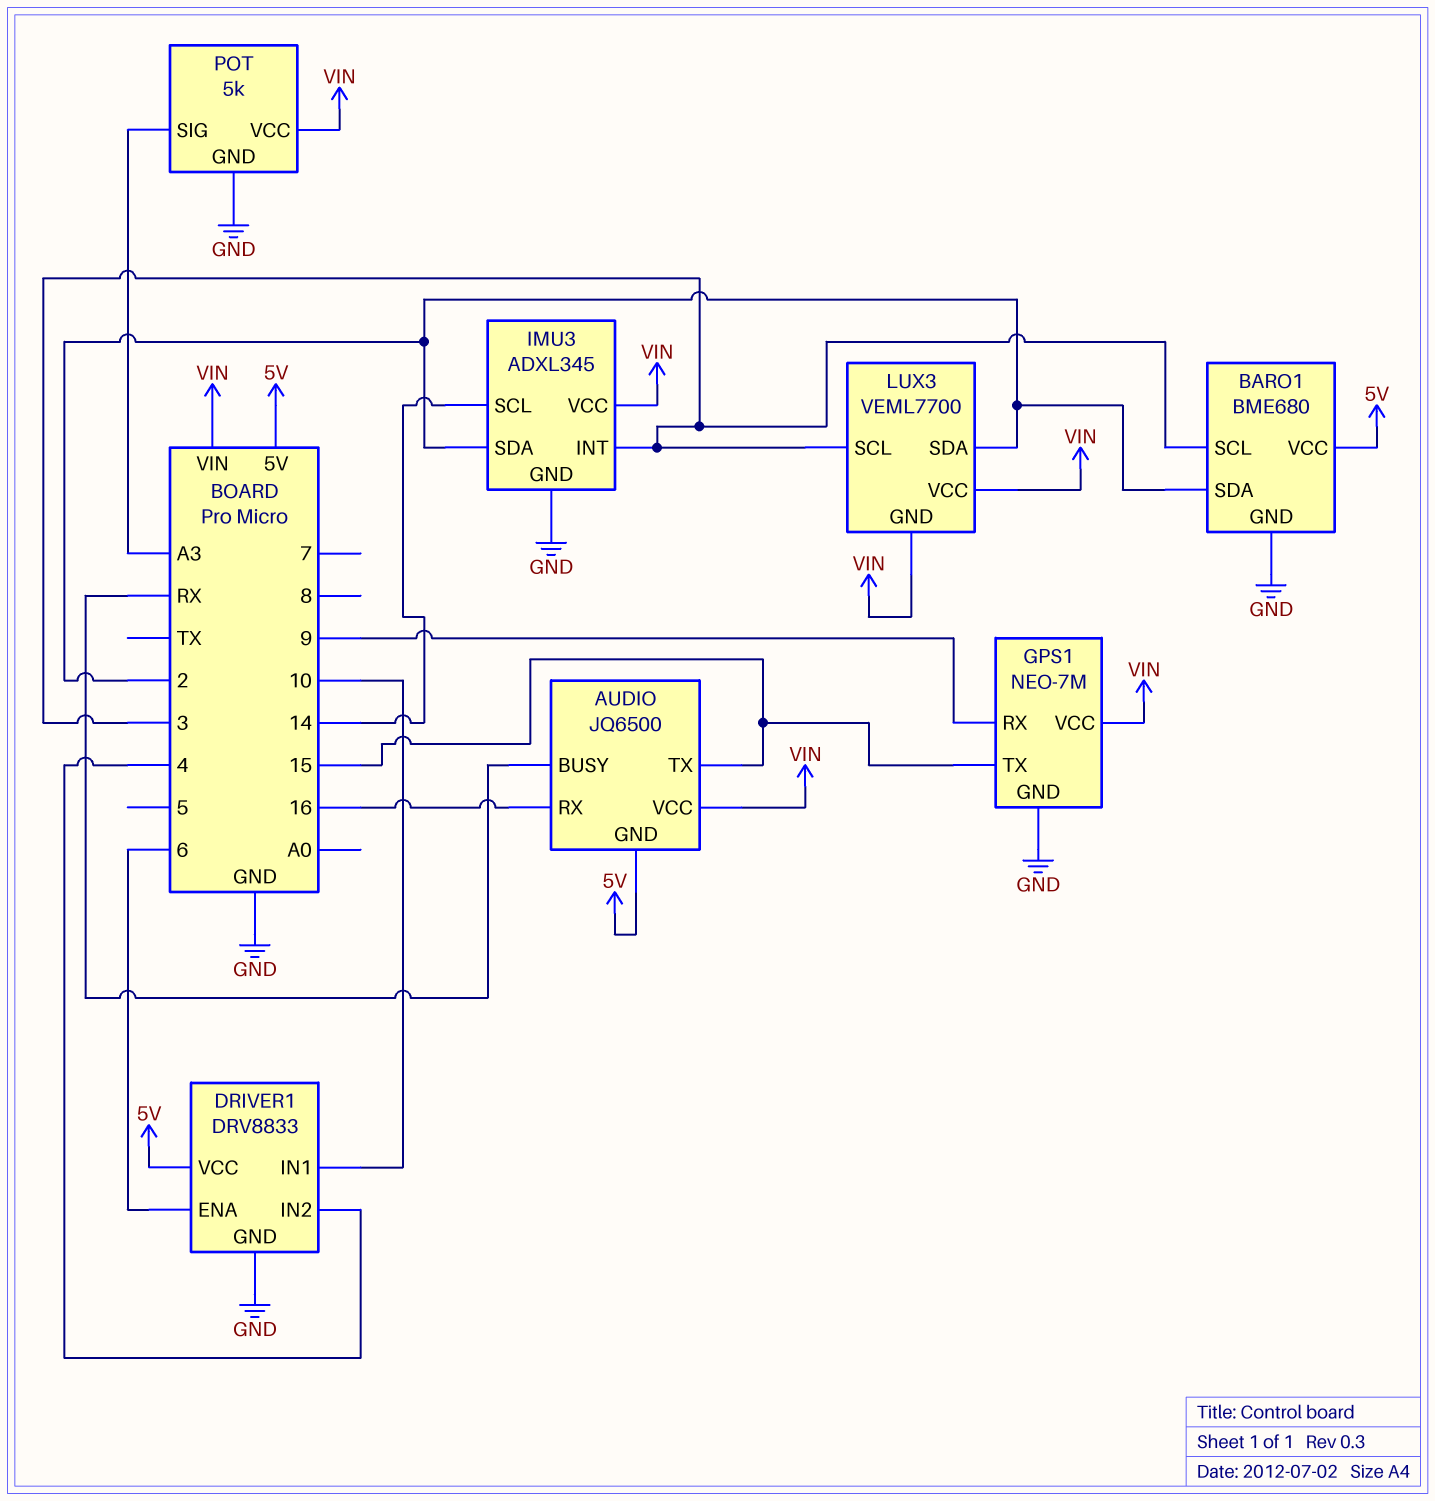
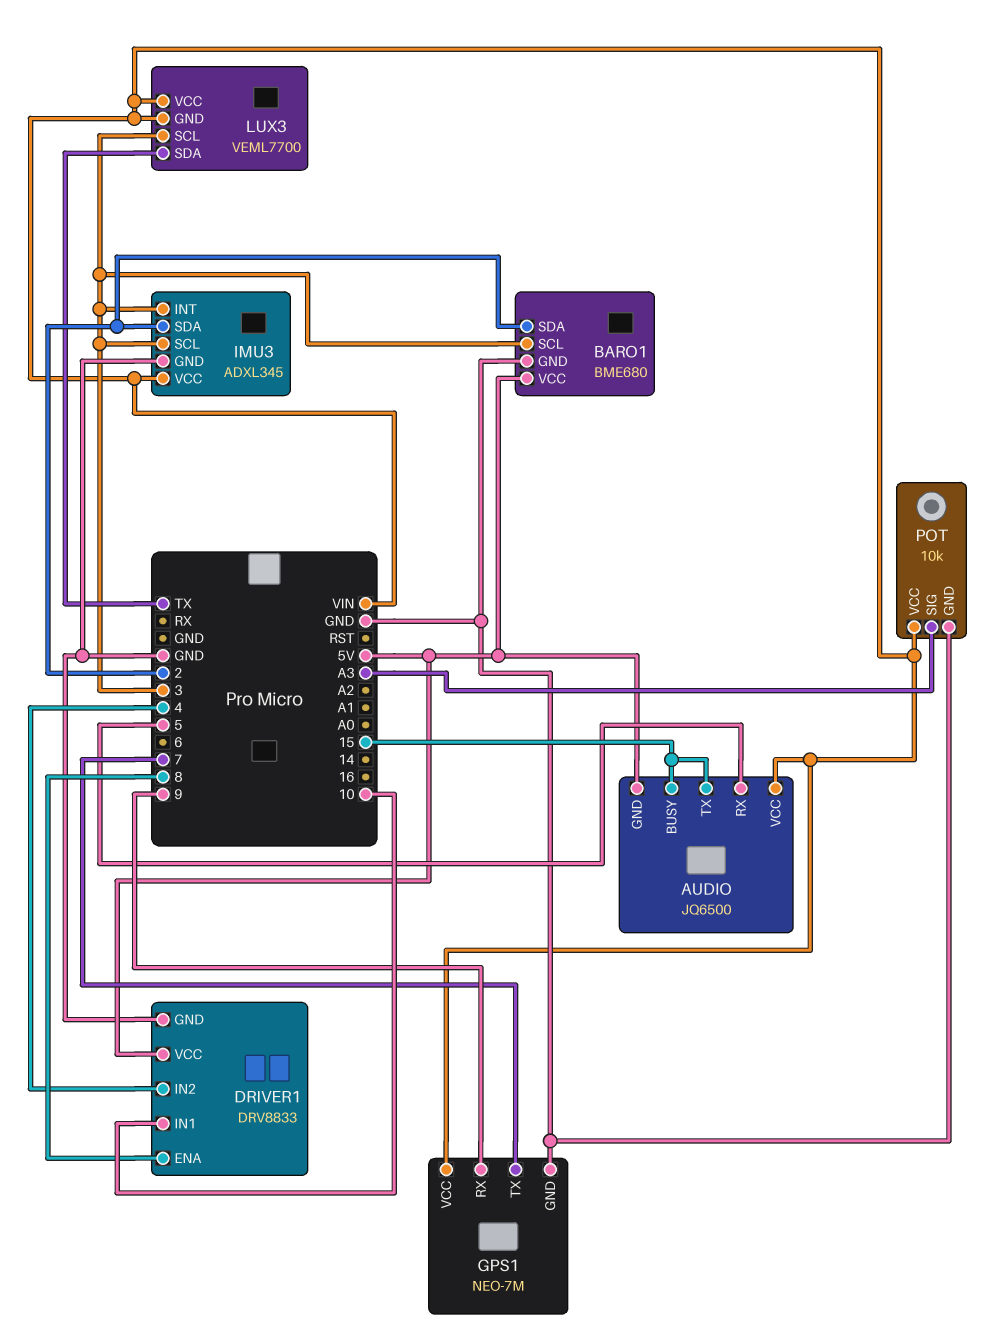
AUDIO pin BUSY: RX -> 15
AUDIO pin RX: 16 -> 5
DRIVER1 pin ENA: 6 -> 8
GPS1 pin TX: 15 -> 7
IMU3 pin SCL: 14 -> 3
LUX3 pin SDA: 2 -> TX
POT: 5k -> 10k

